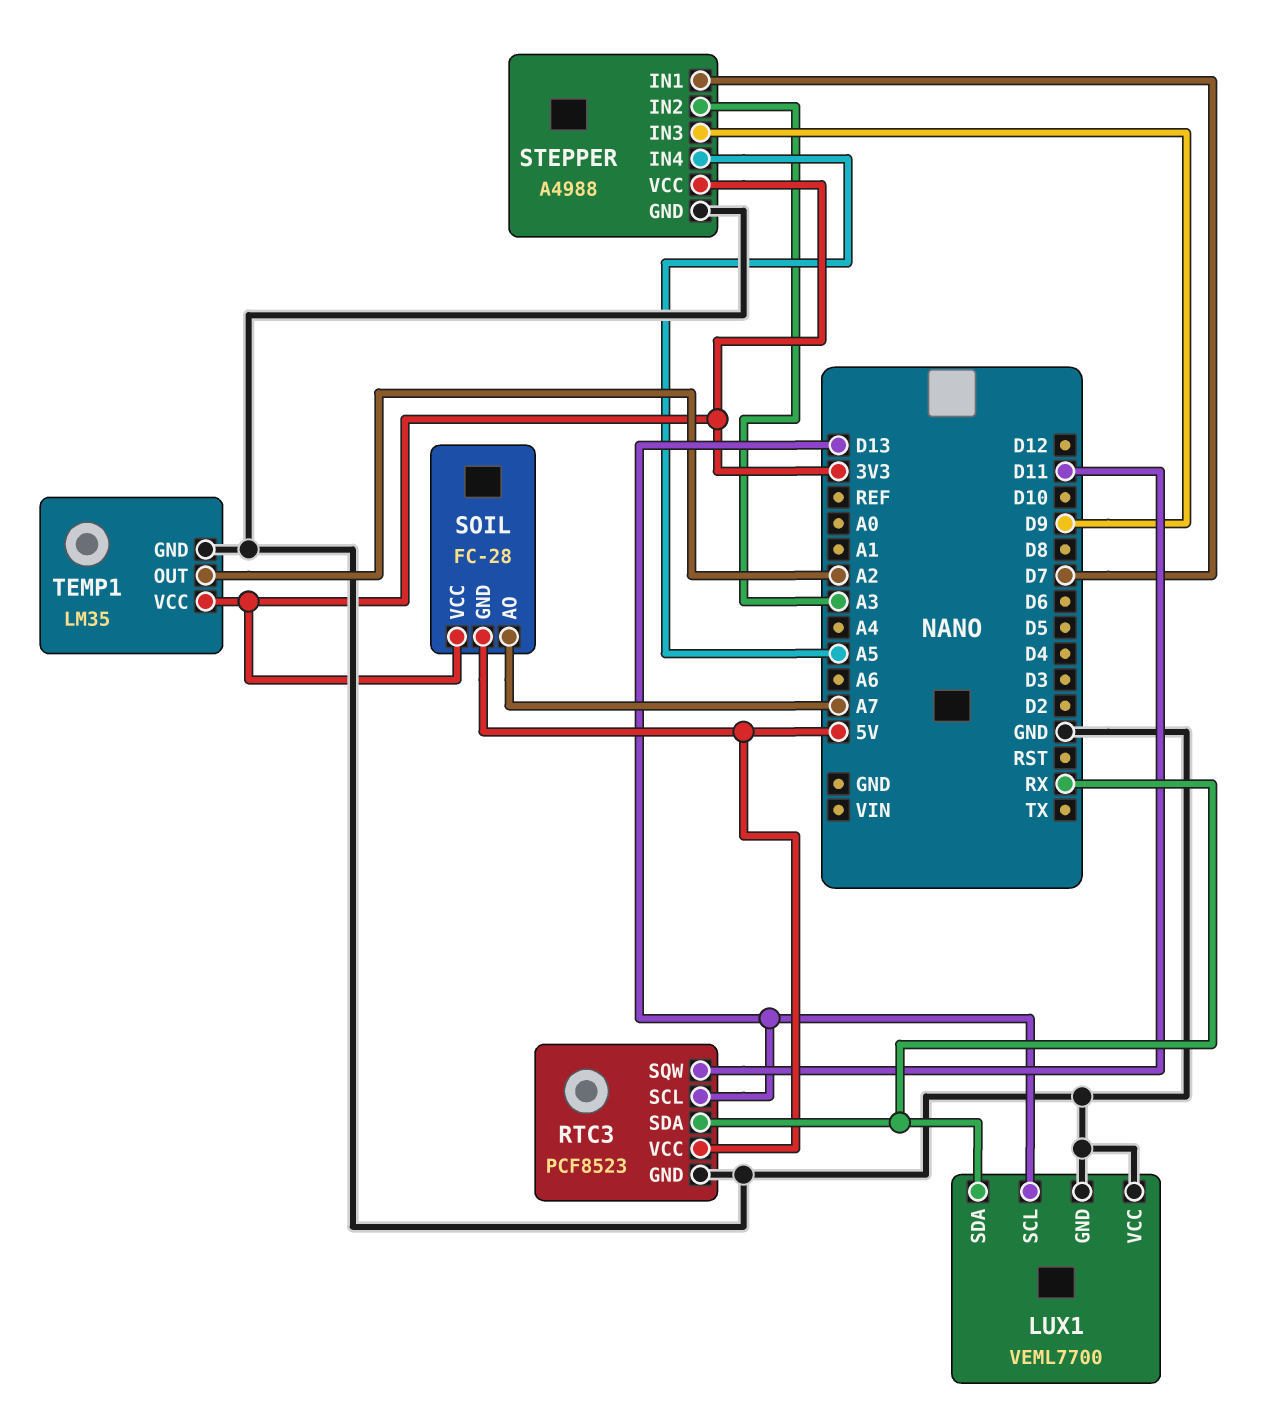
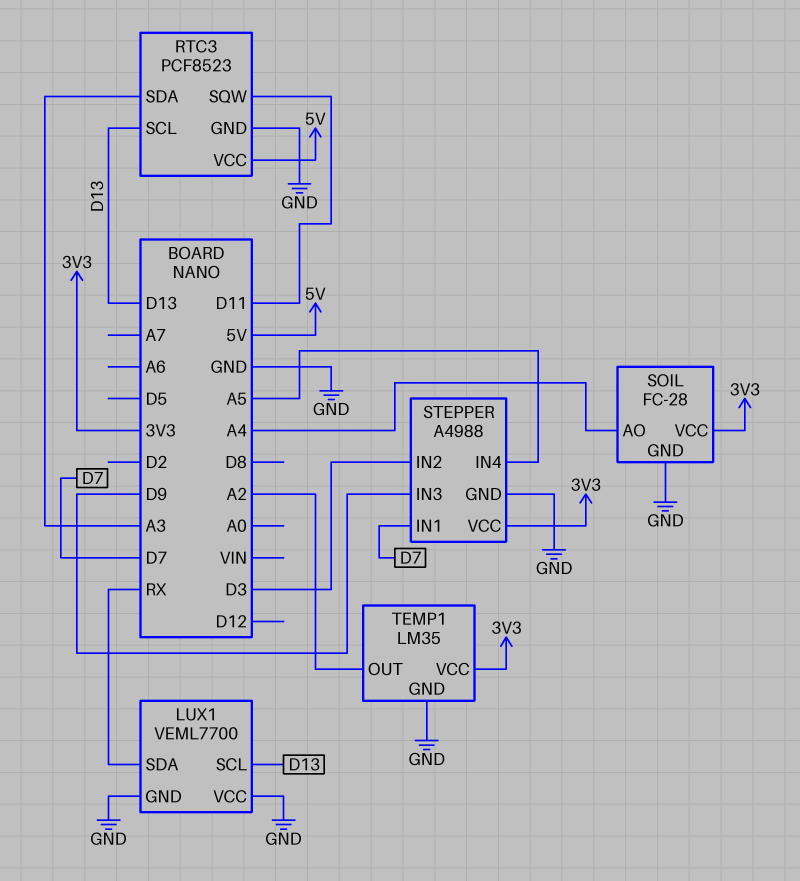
RTC3 pin SDA: RX -> A3
SOIL pin AO: A7 -> A4
SOIL pin GND: 5V -> GND
STEPPER pin IN2: A3 -> D3

